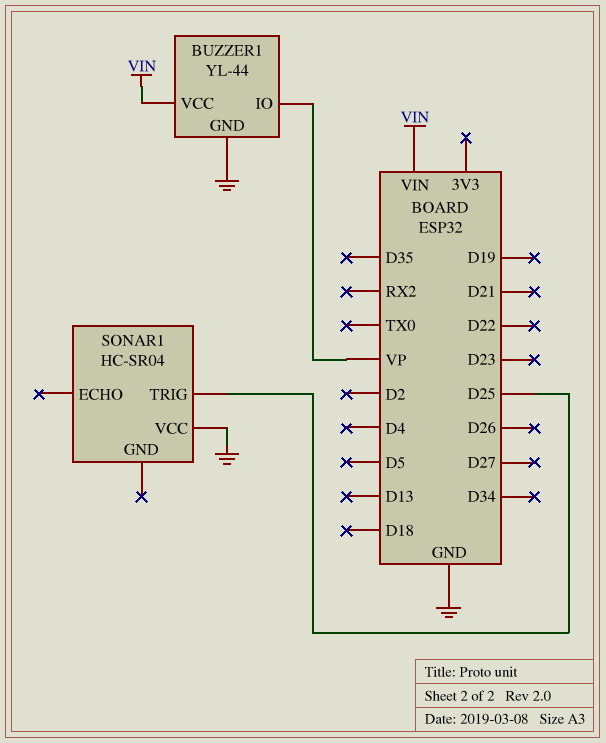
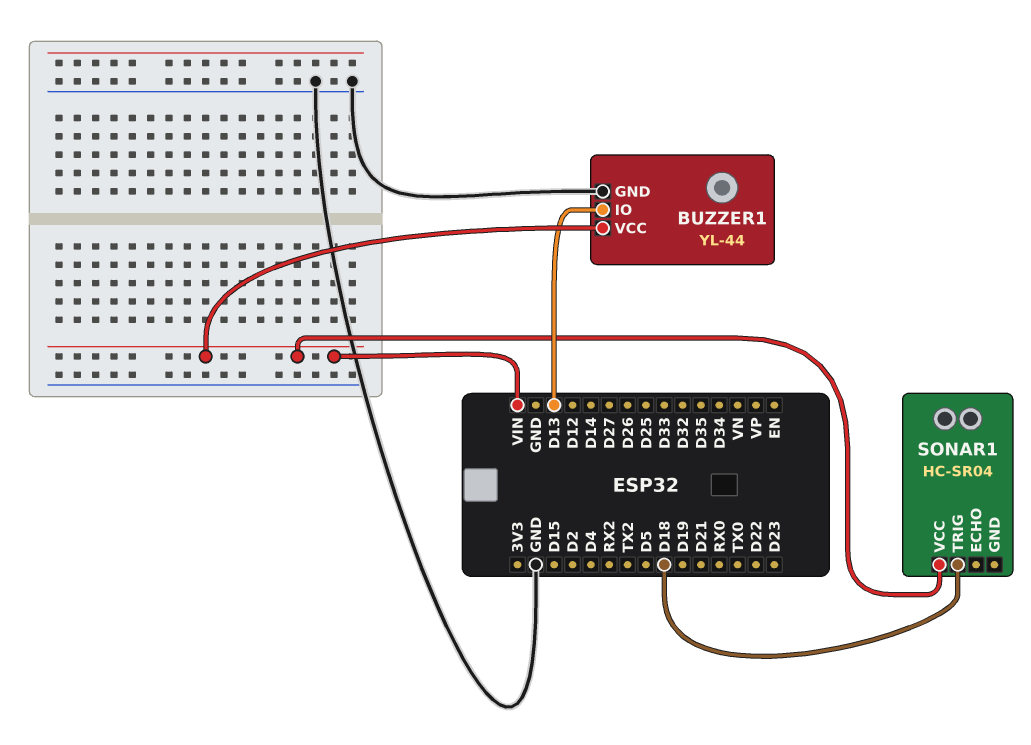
BUZZER1 pin IO: VP -> D13
SONAR1 pin TRIG: D25 -> D18
SONAR1 pin VCC: GND -> VIN

